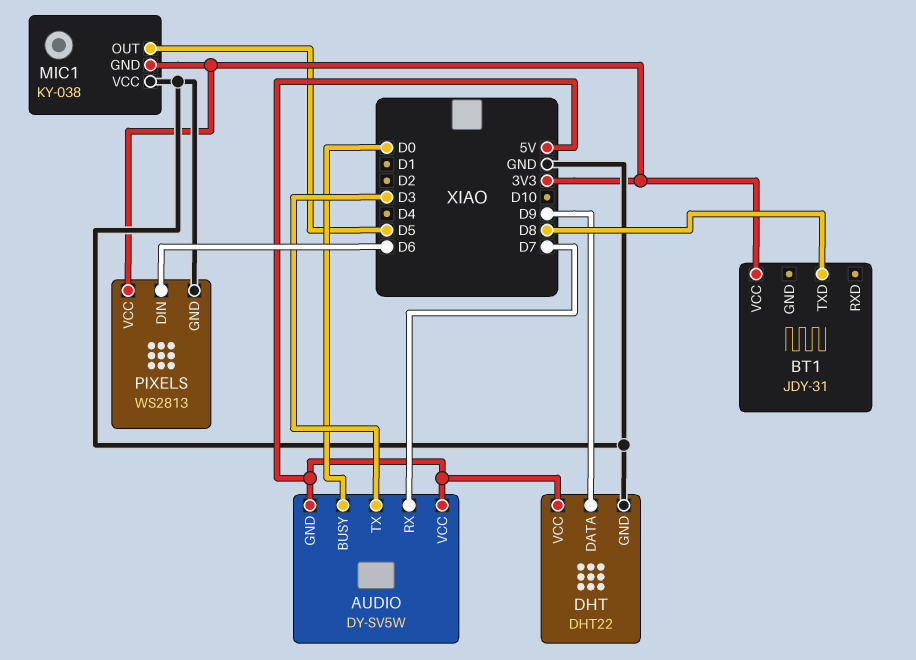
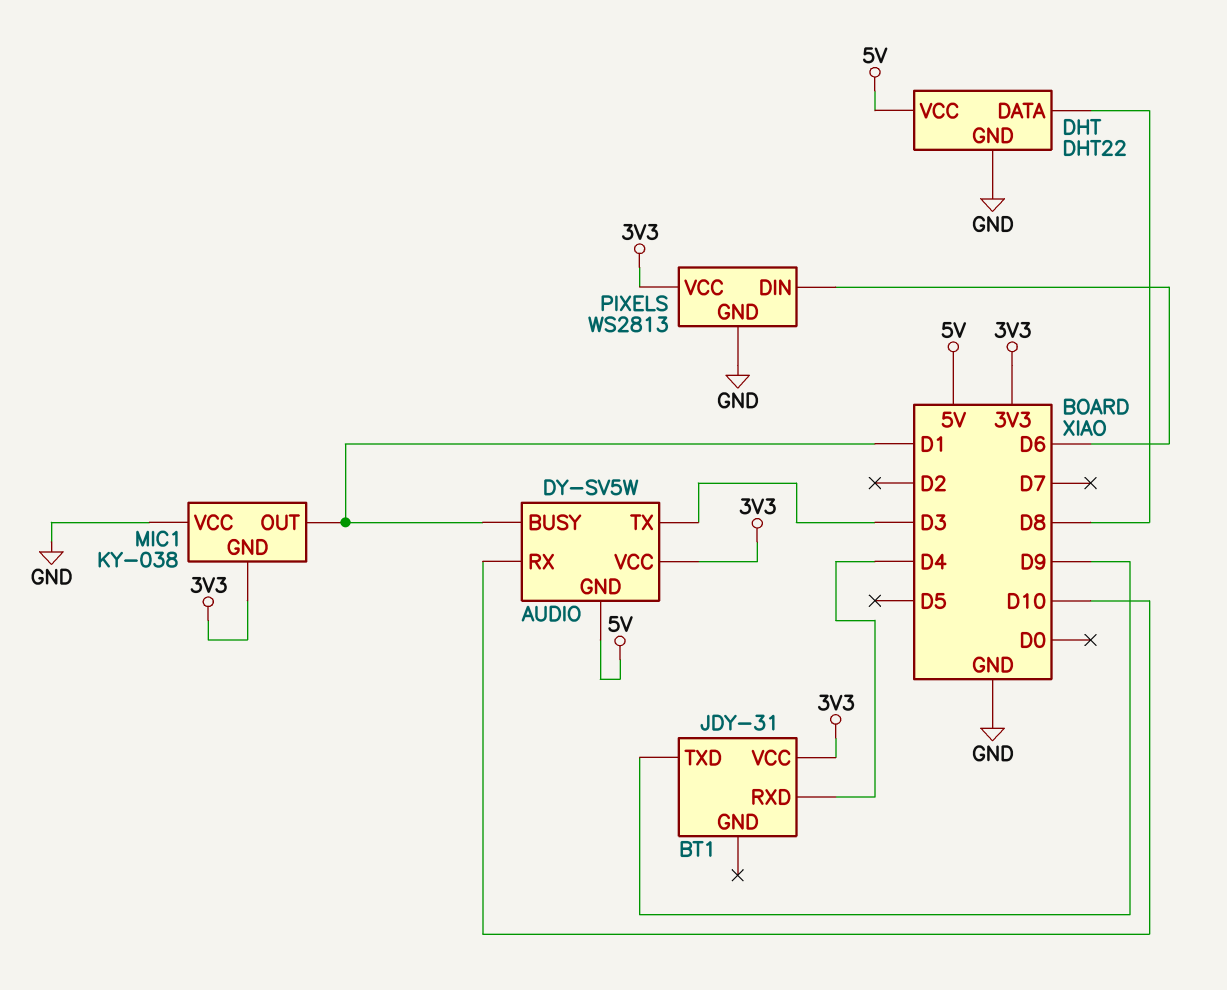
AUDIO pin BUSY: D0 -> D1
AUDIO pin RX: D7 -> D10
AUDIO pin VCC: 5V -> 3V3
BT1 pin RXD: none -> D4
BT1 pin TXD: D8 -> D9
DHT pin DATA: D9 -> D8
MIC1 pin OUT: D5 -> D1

